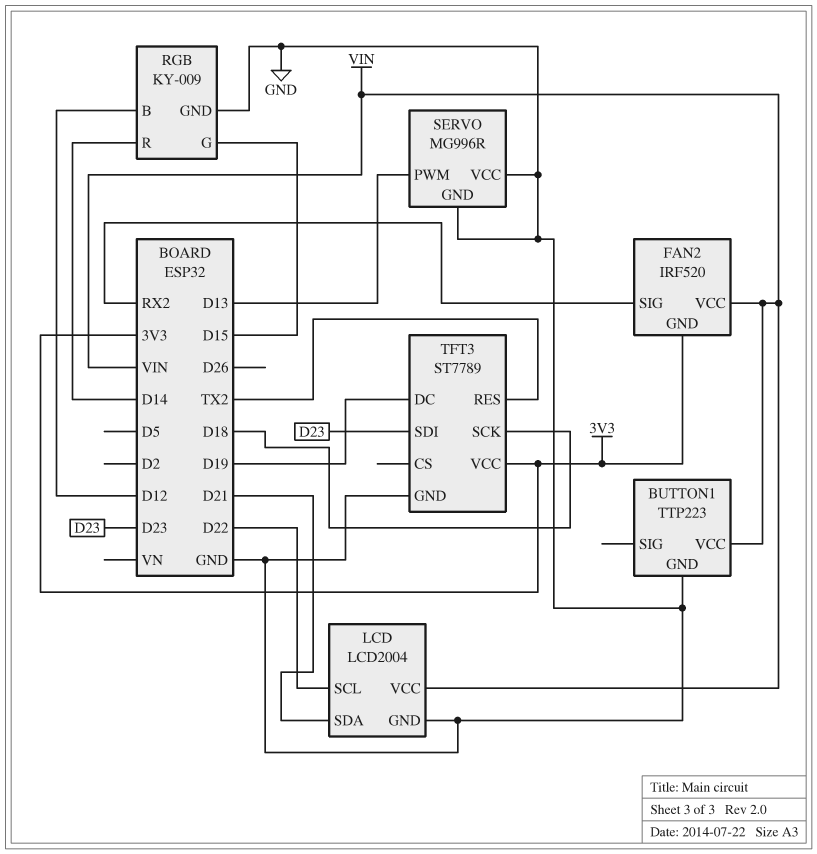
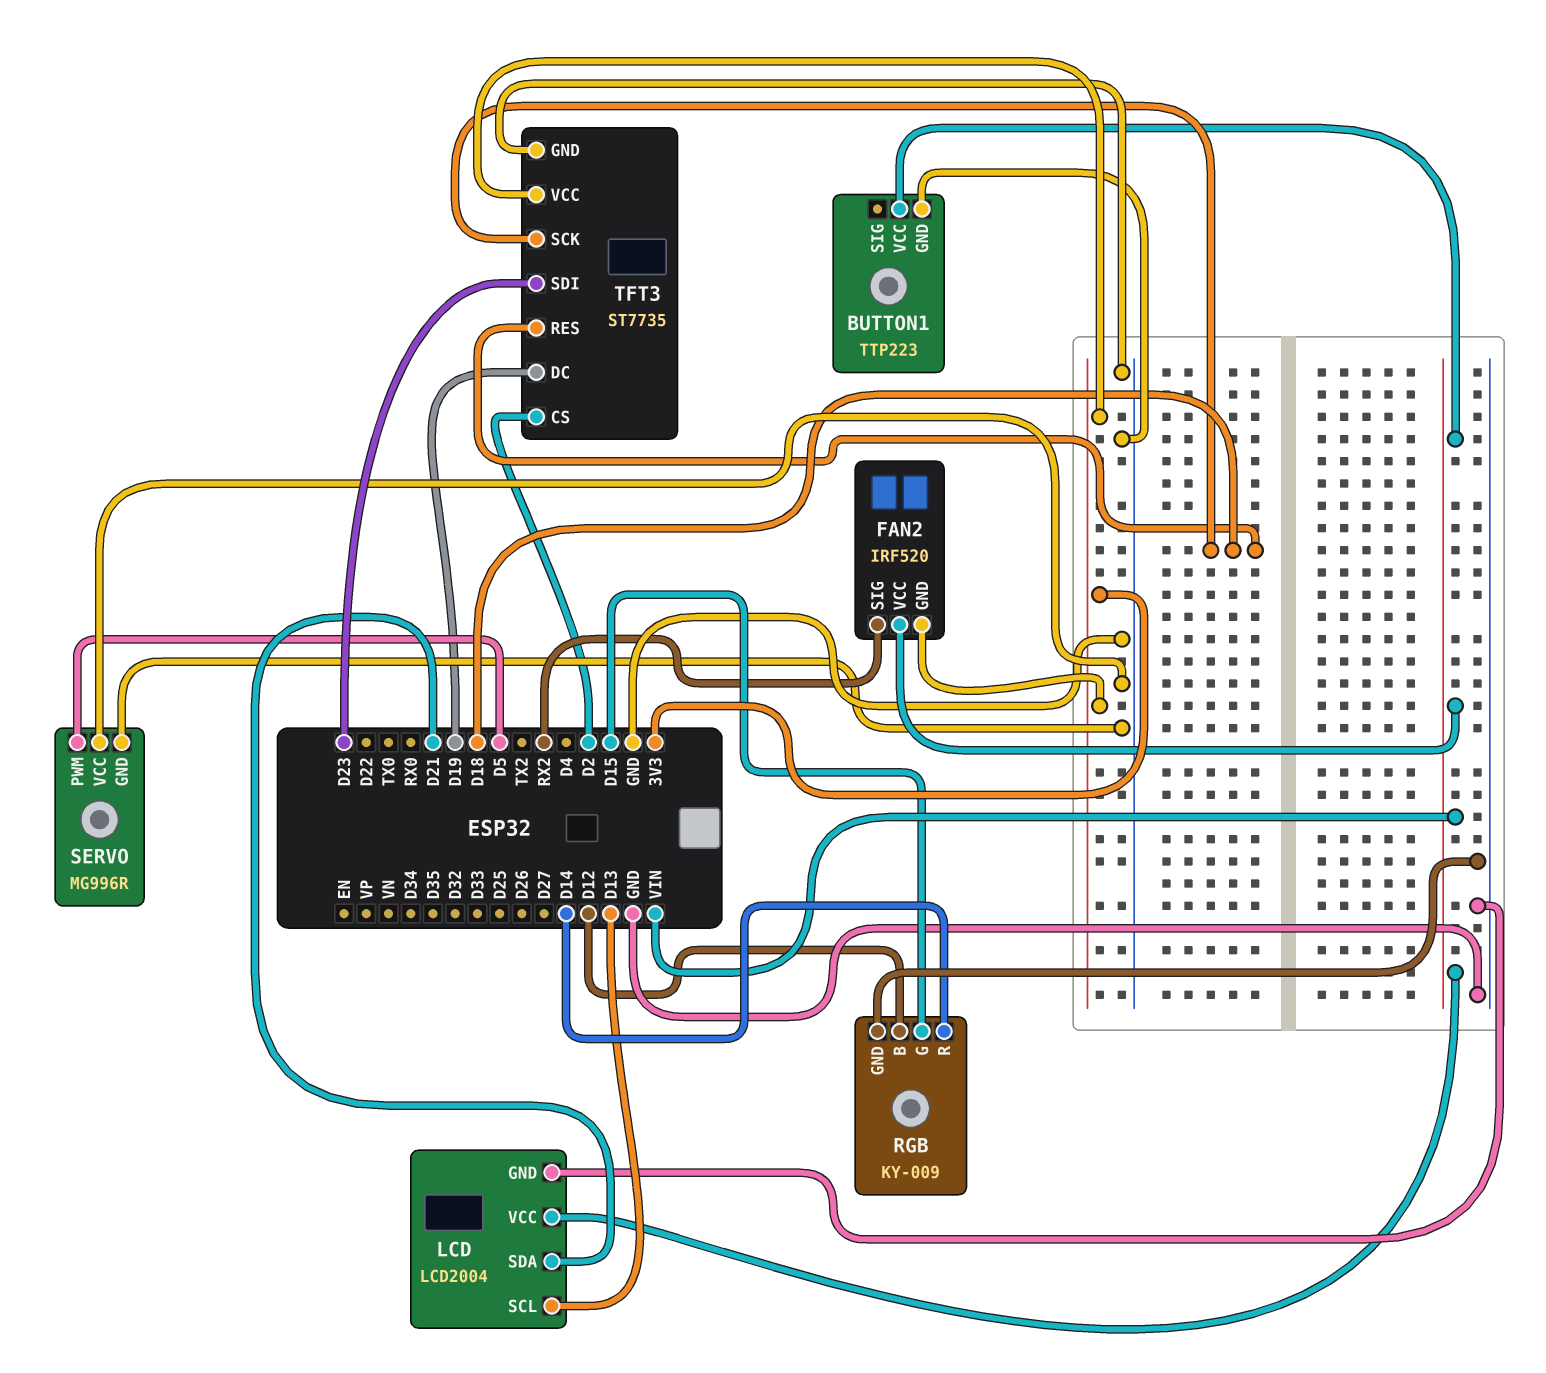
LCD pin SCL: D22 -> D13
SERVO pin PWM: D13 -> D5
TFT3: ST7789 -> ST7735
TFT3 pin CS: none -> D2
TFT3 pin RES: TX2 -> D18

